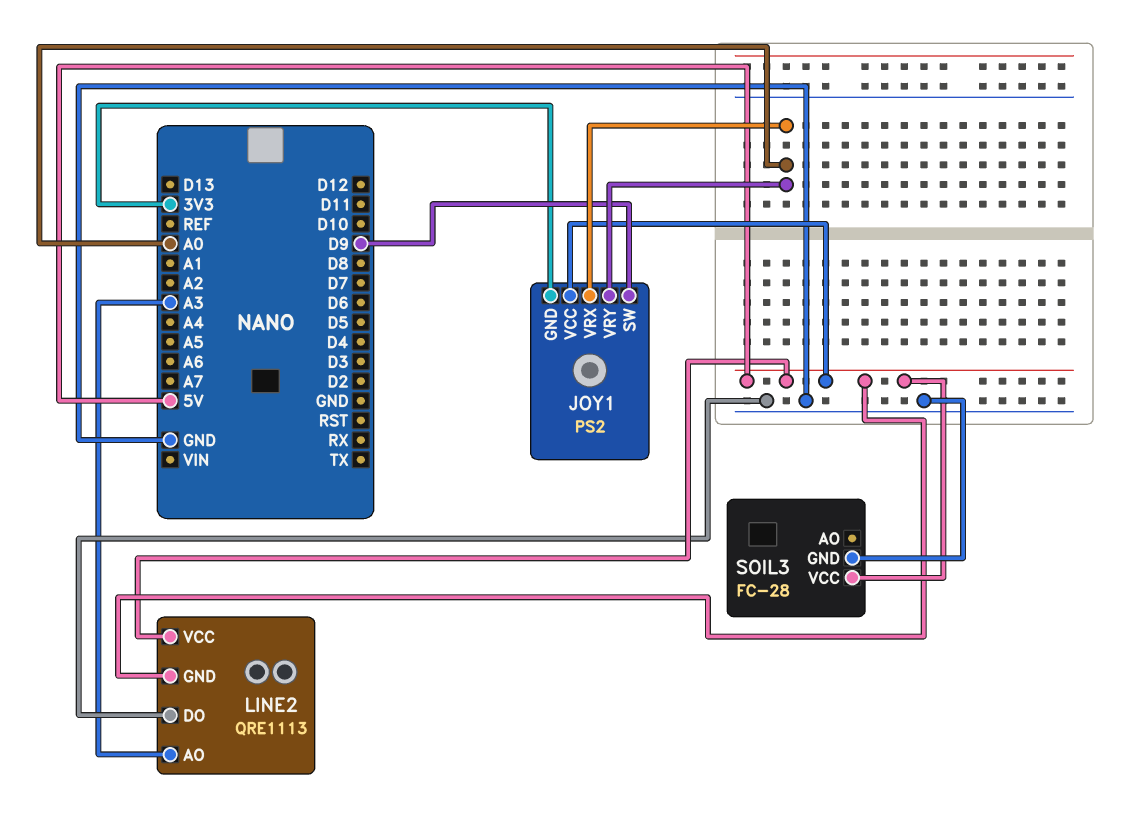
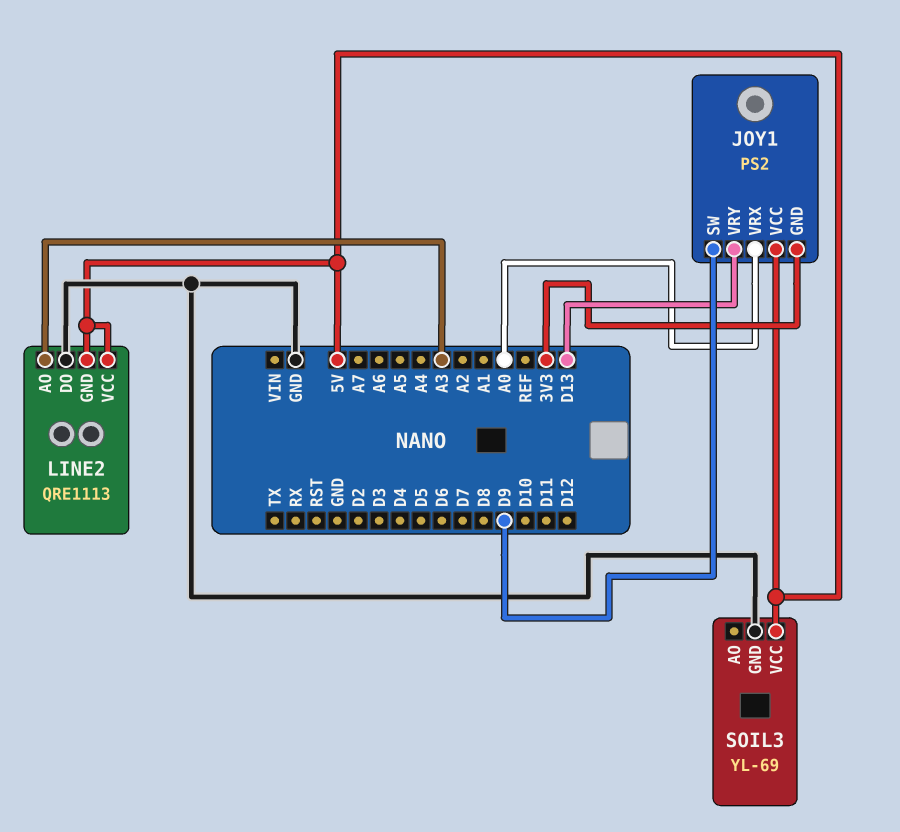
JOY1 pin VRY: A0 -> D13
SOIL3: FC-28 -> YL-69

